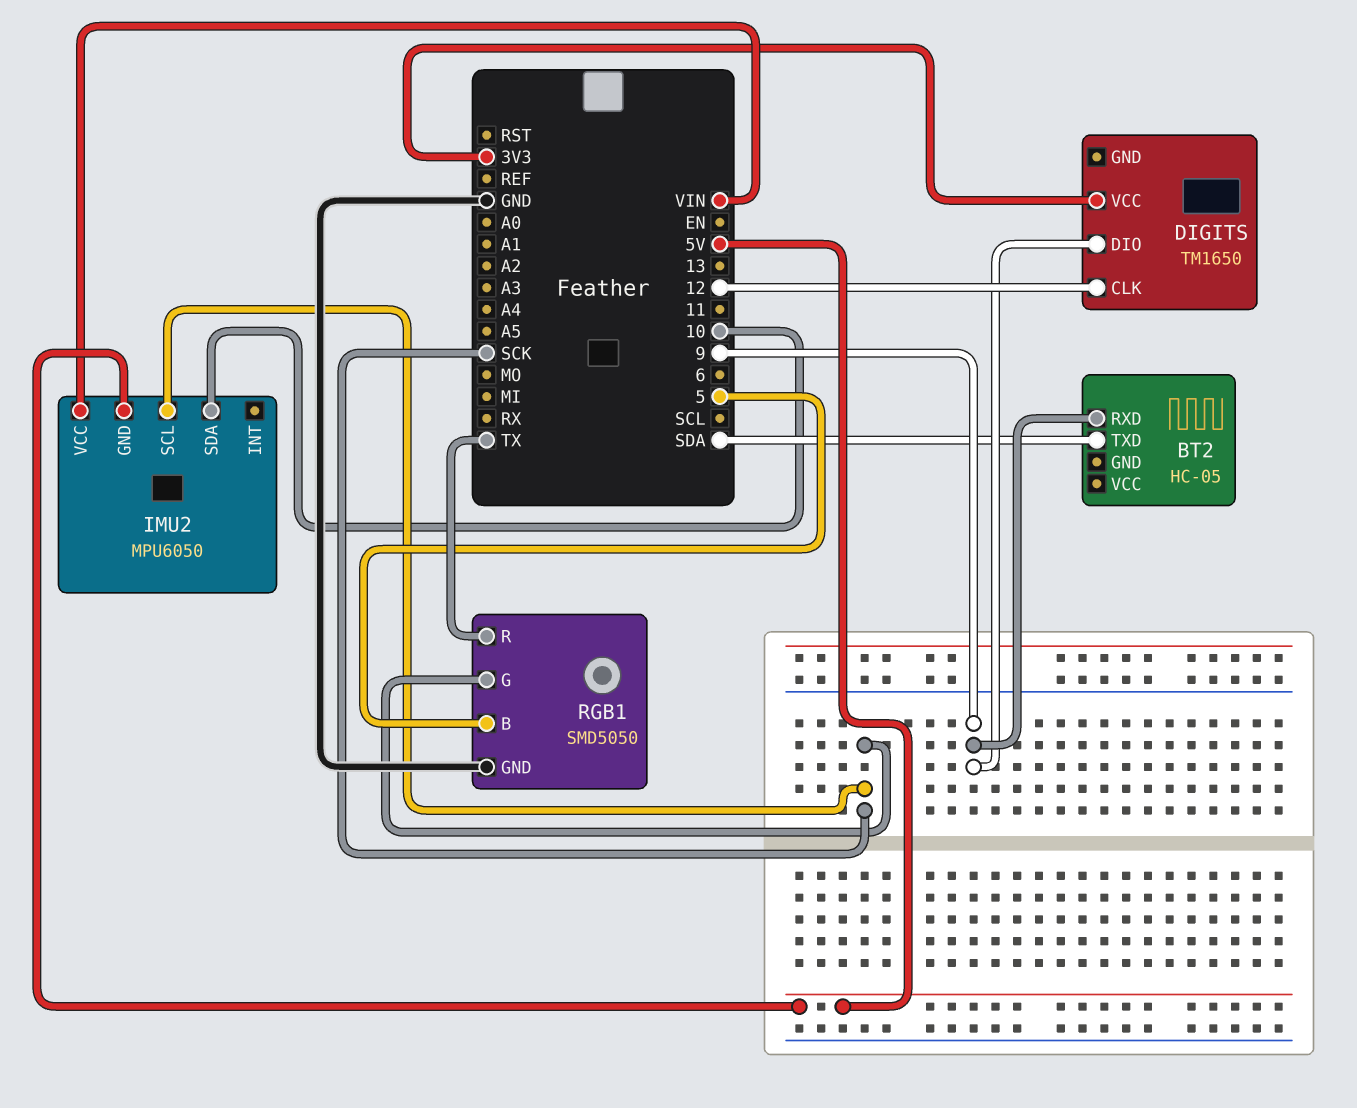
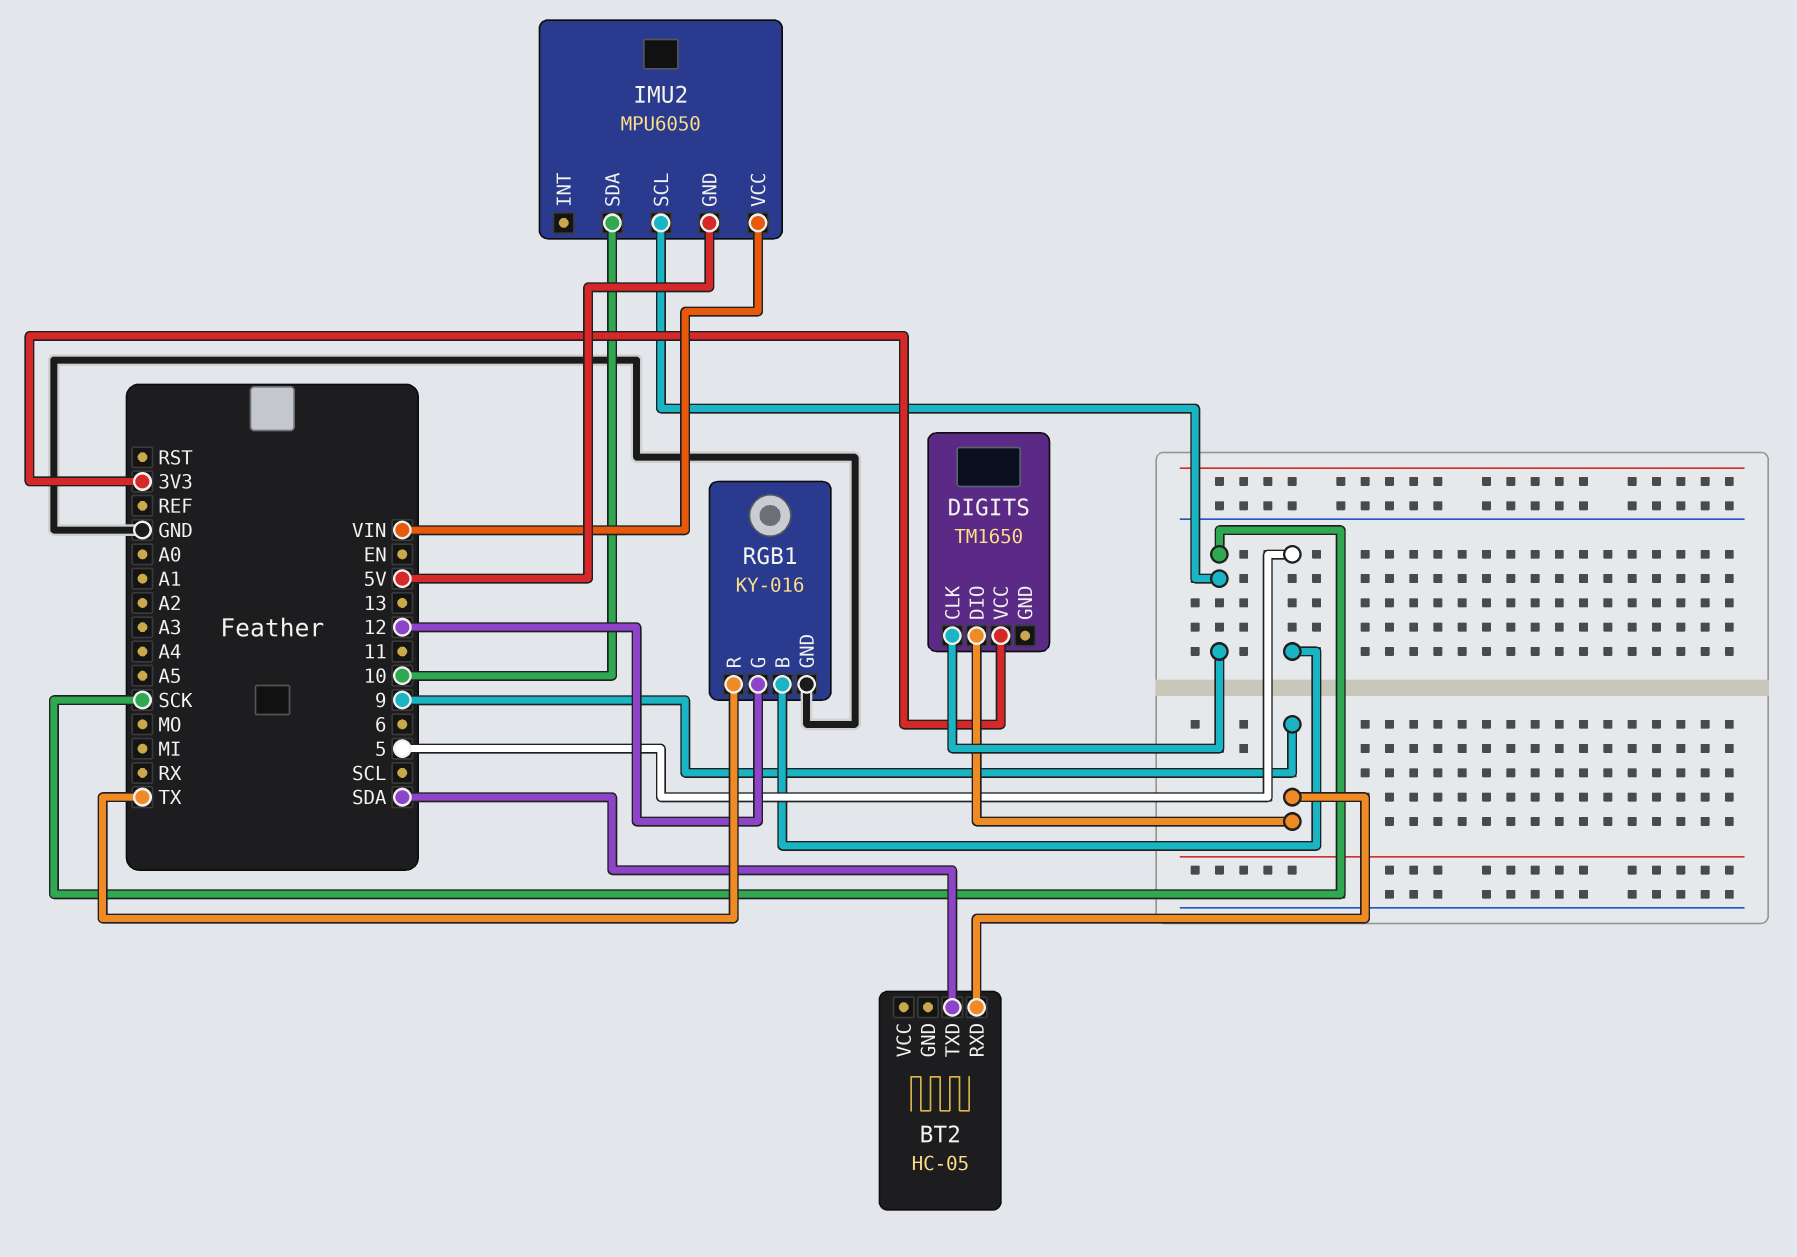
DIGITS pin CLK: 12 -> SCK
RGB1: SMD5050 -> KY-016
RGB1 pin G: SCK -> 12

